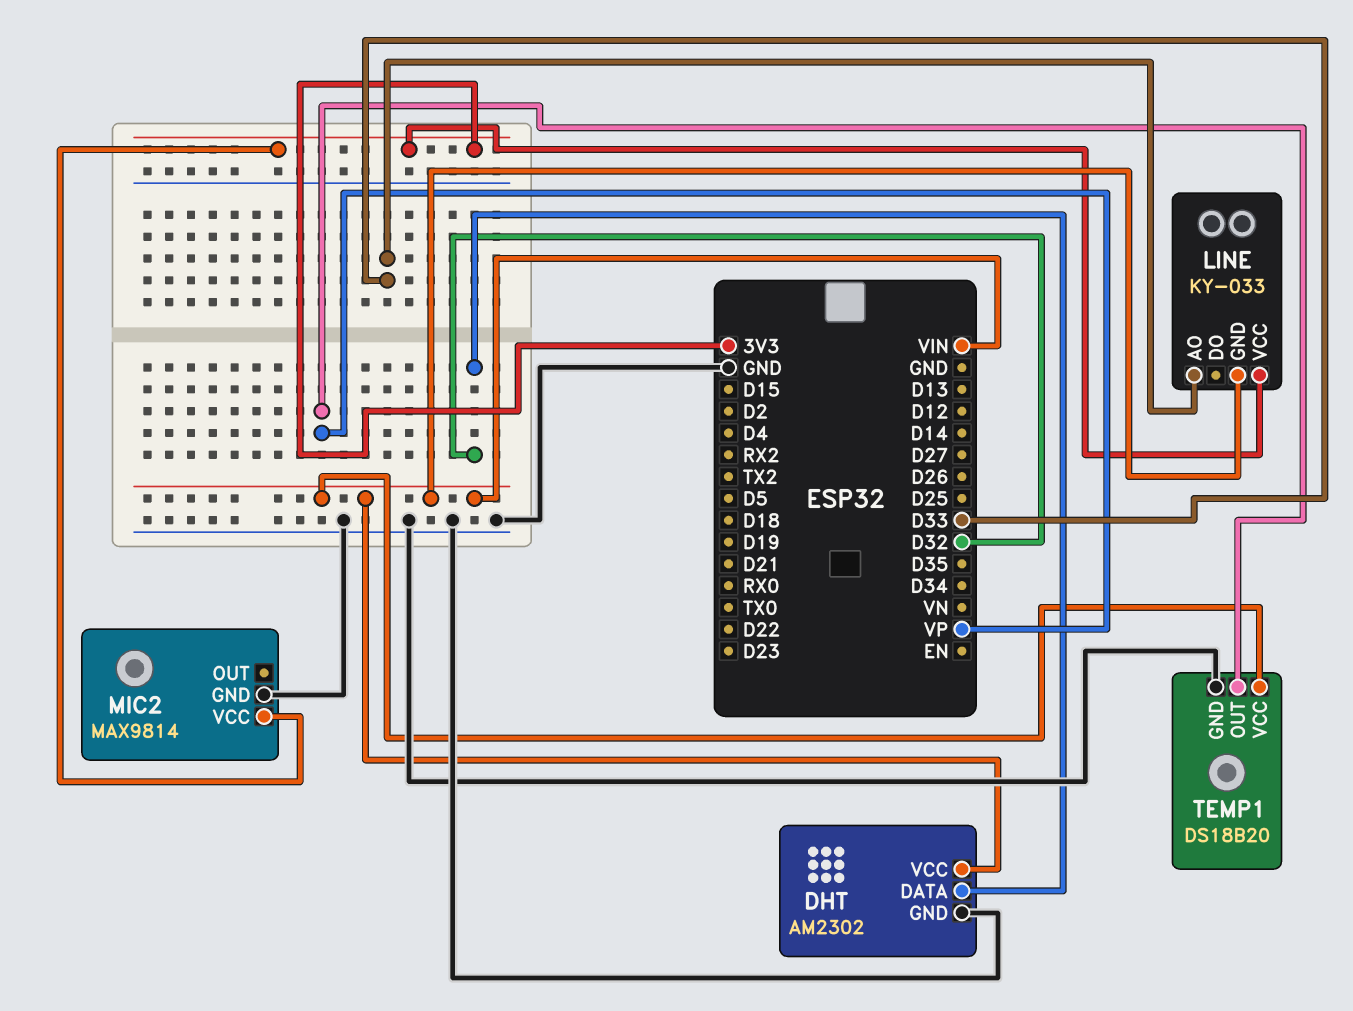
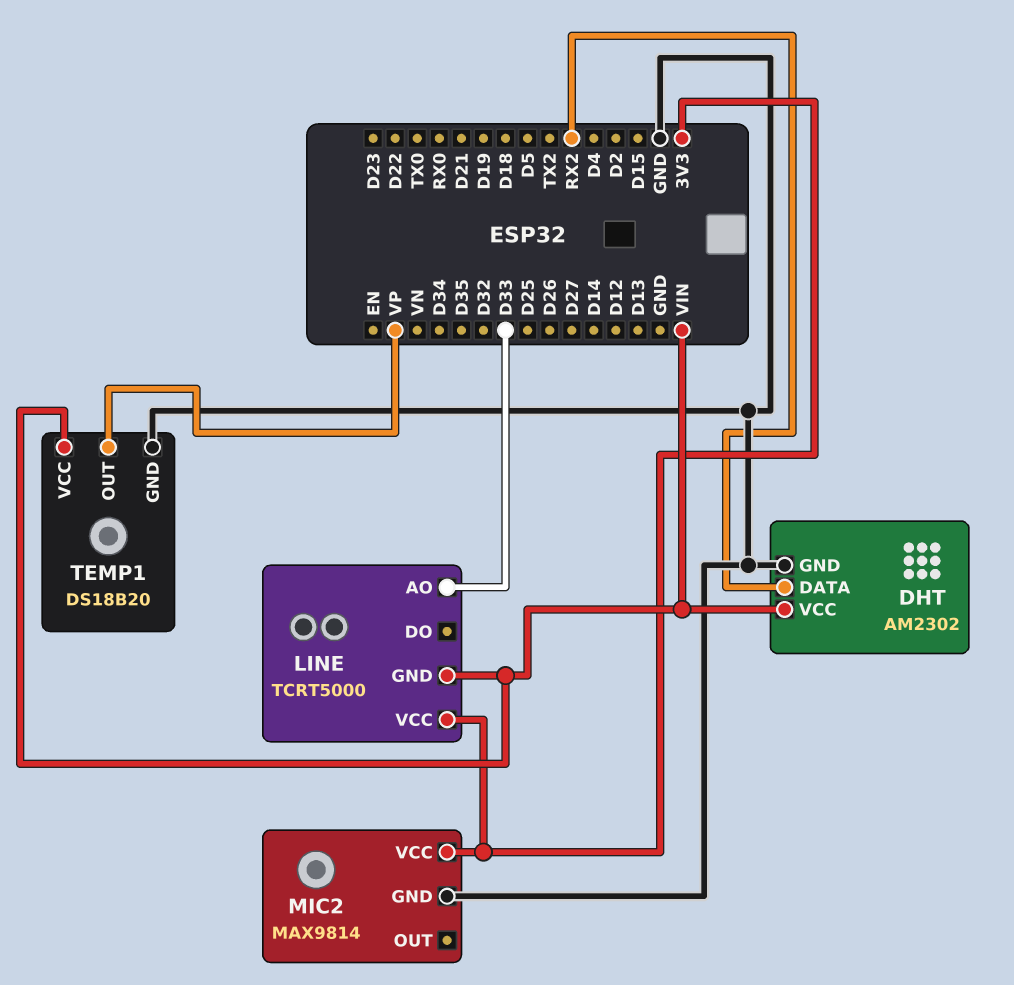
DHT pin DATA: D32 -> RX2
LINE: KY-033 -> TCRT5000

